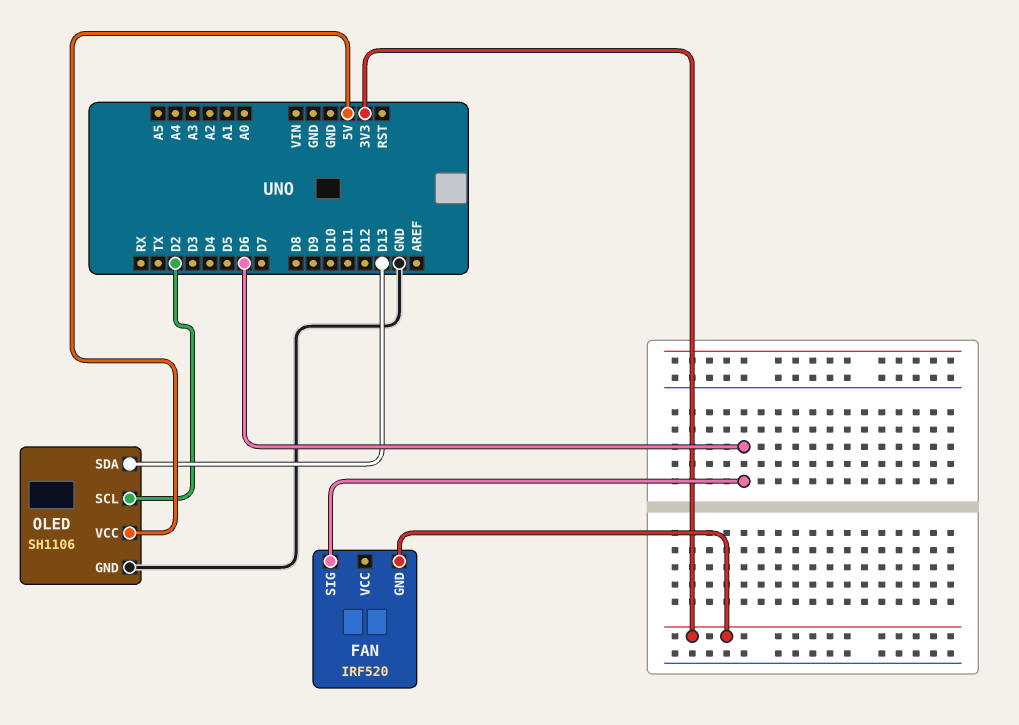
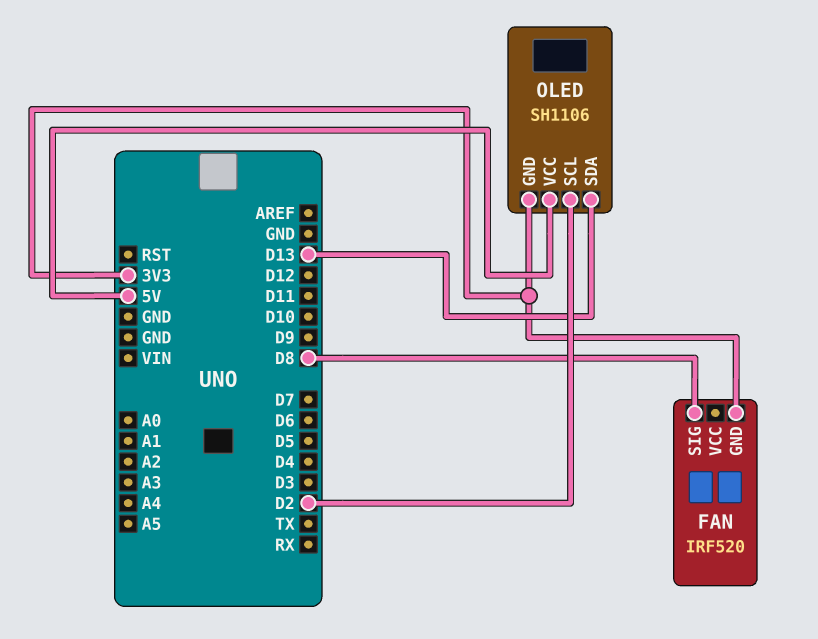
FAN pin SIG: D6 -> D8
OLED pin GND: GND -> 3V3

